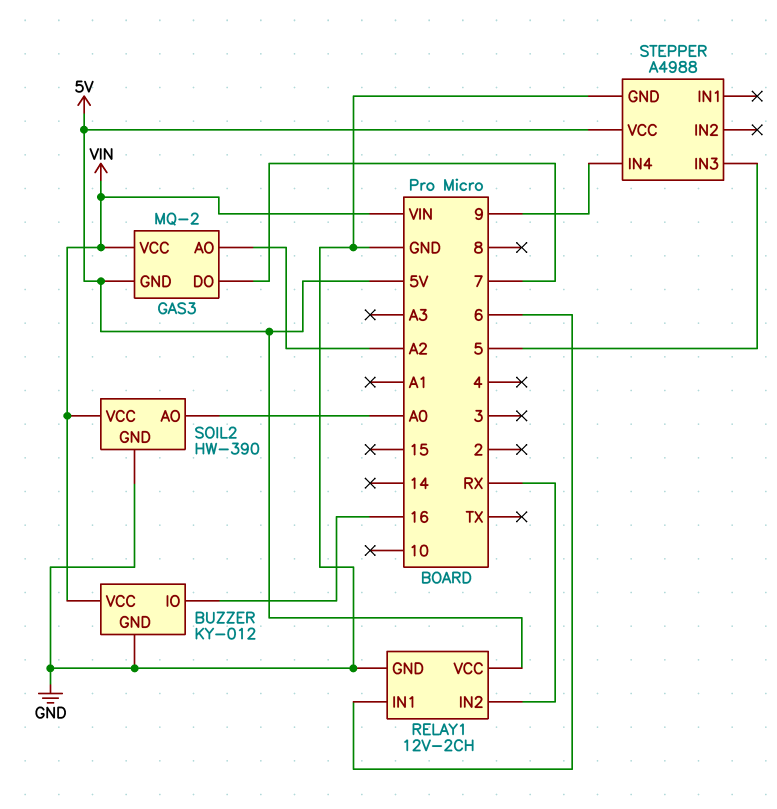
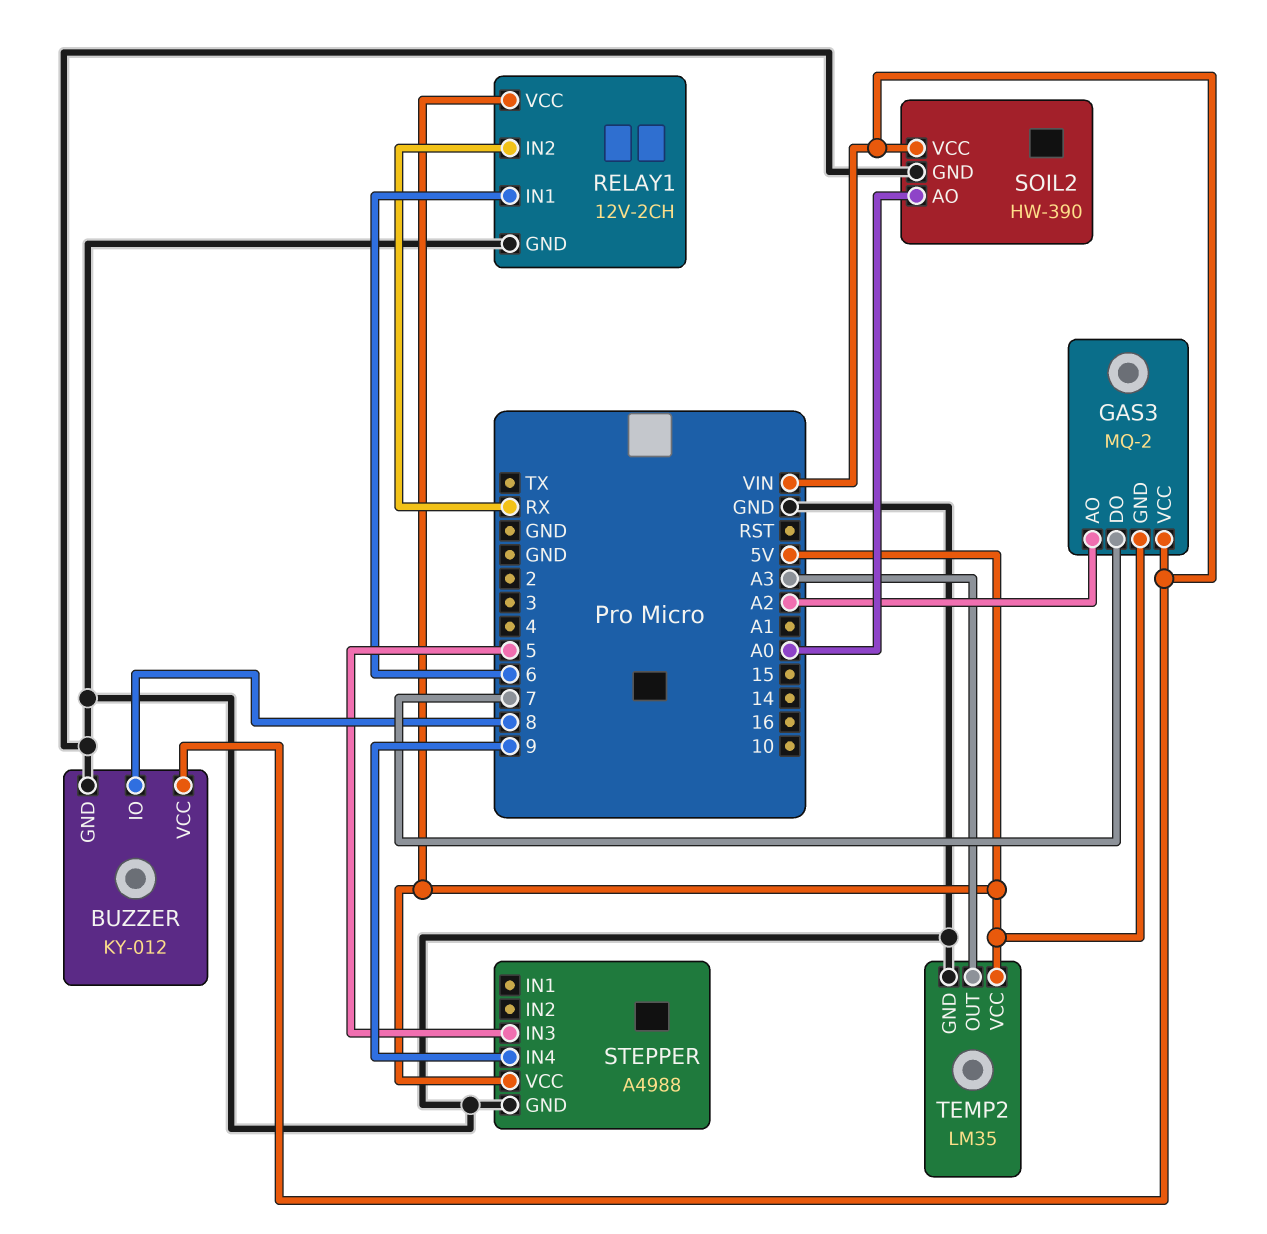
BUZZER pin IO: 16 -> 8
TEMP2: none -> LM35
TEMP2 pin GND: none -> GND
TEMP2 pin OUT: none -> A3
TEMP2 pin VCC: none -> 5V

